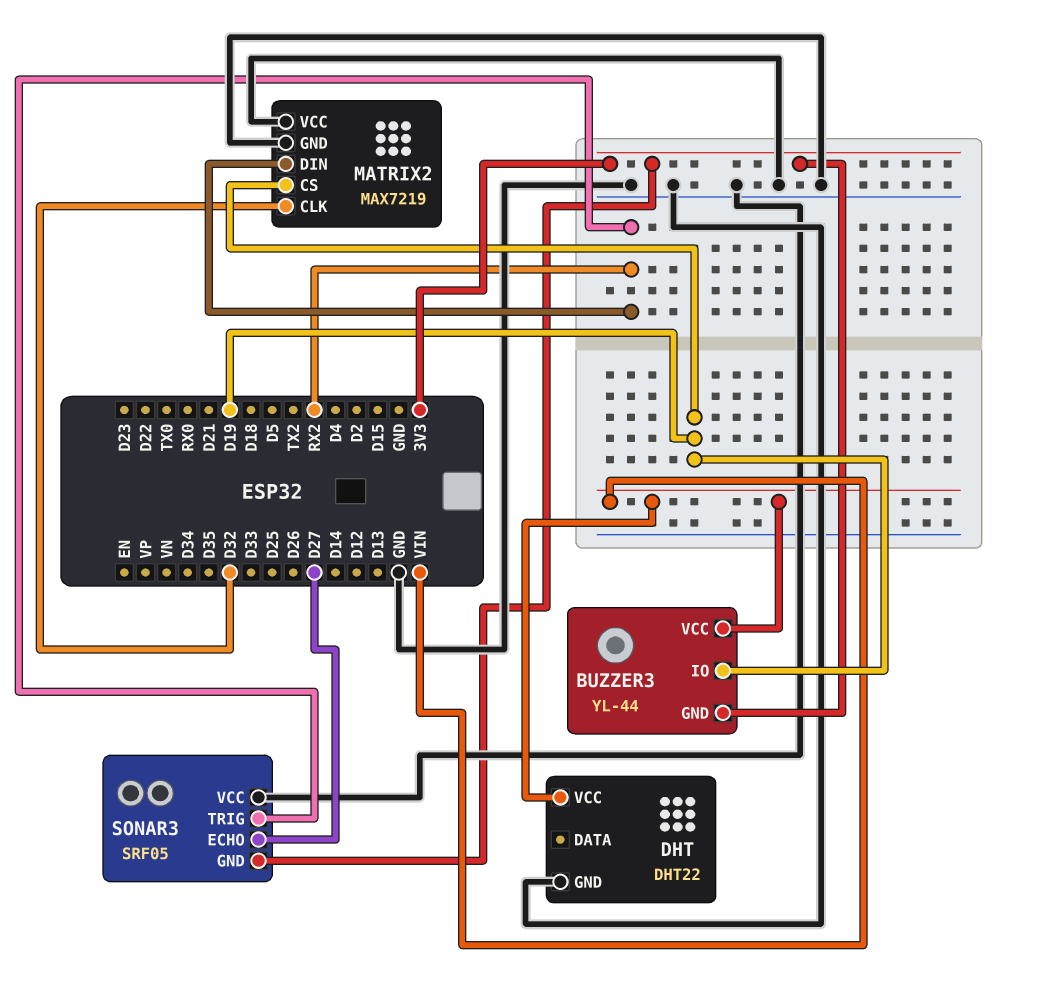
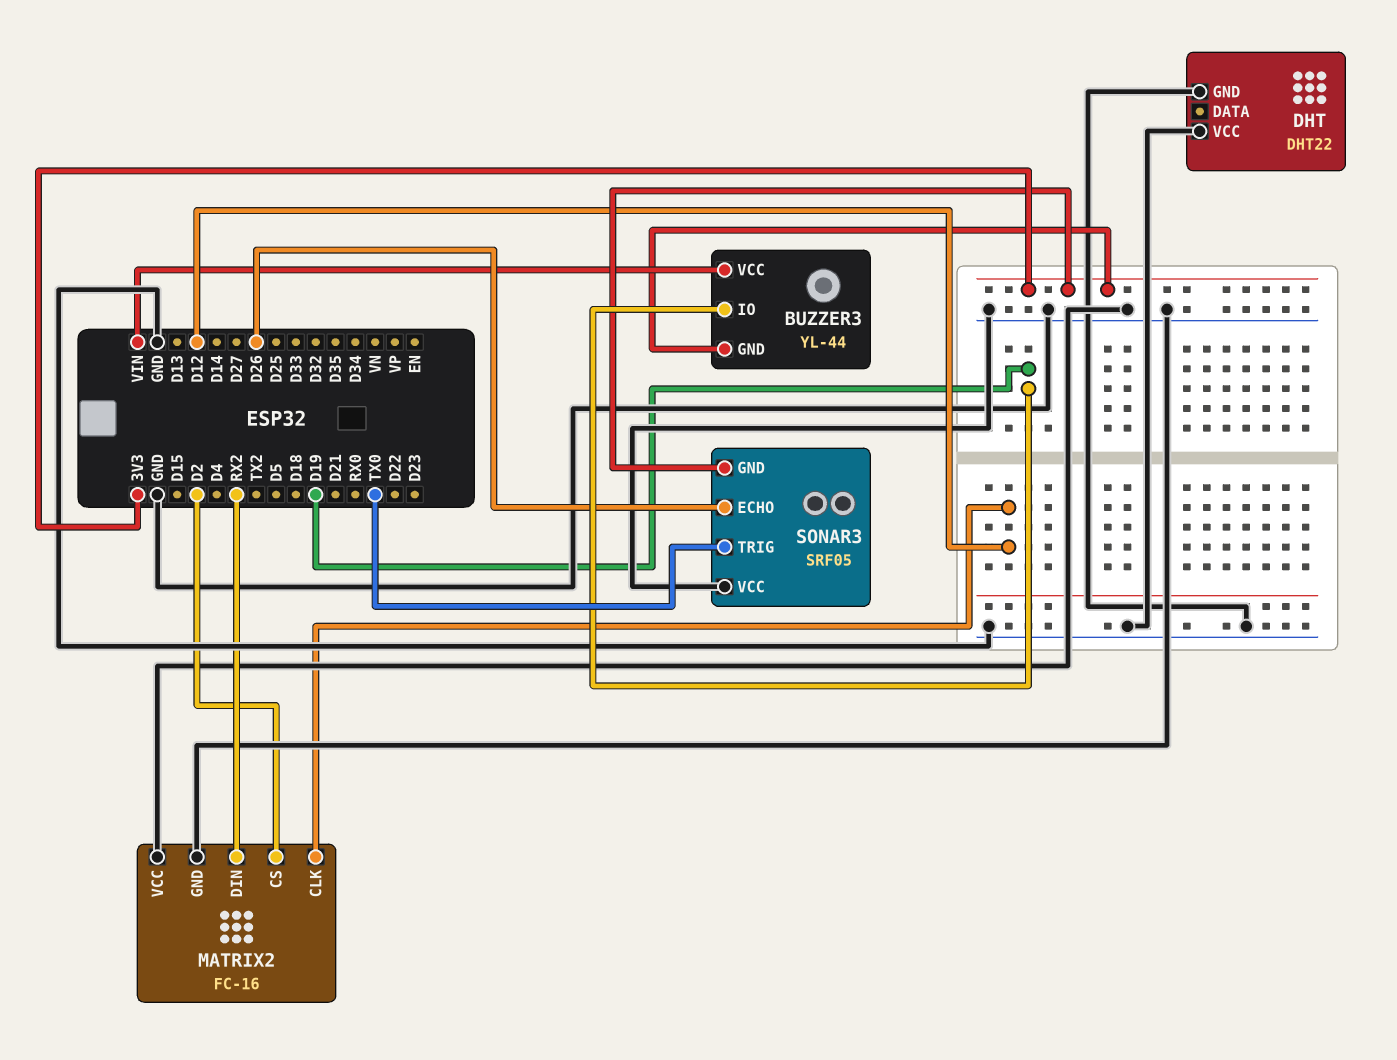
DHT pin VCC: VIN -> GND
MATRIX2: MAX7219 -> FC-16
MATRIX2 pin CLK: D32 -> D12
MATRIX2 pin CS: D19 -> D2
SONAR3 pin ECHO: D27 -> D26
SONAR3 pin TRIG: RX2 -> TX0

